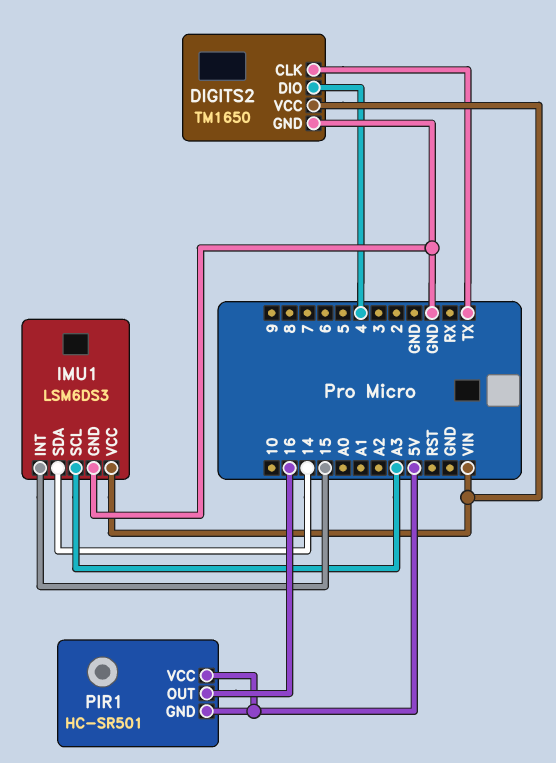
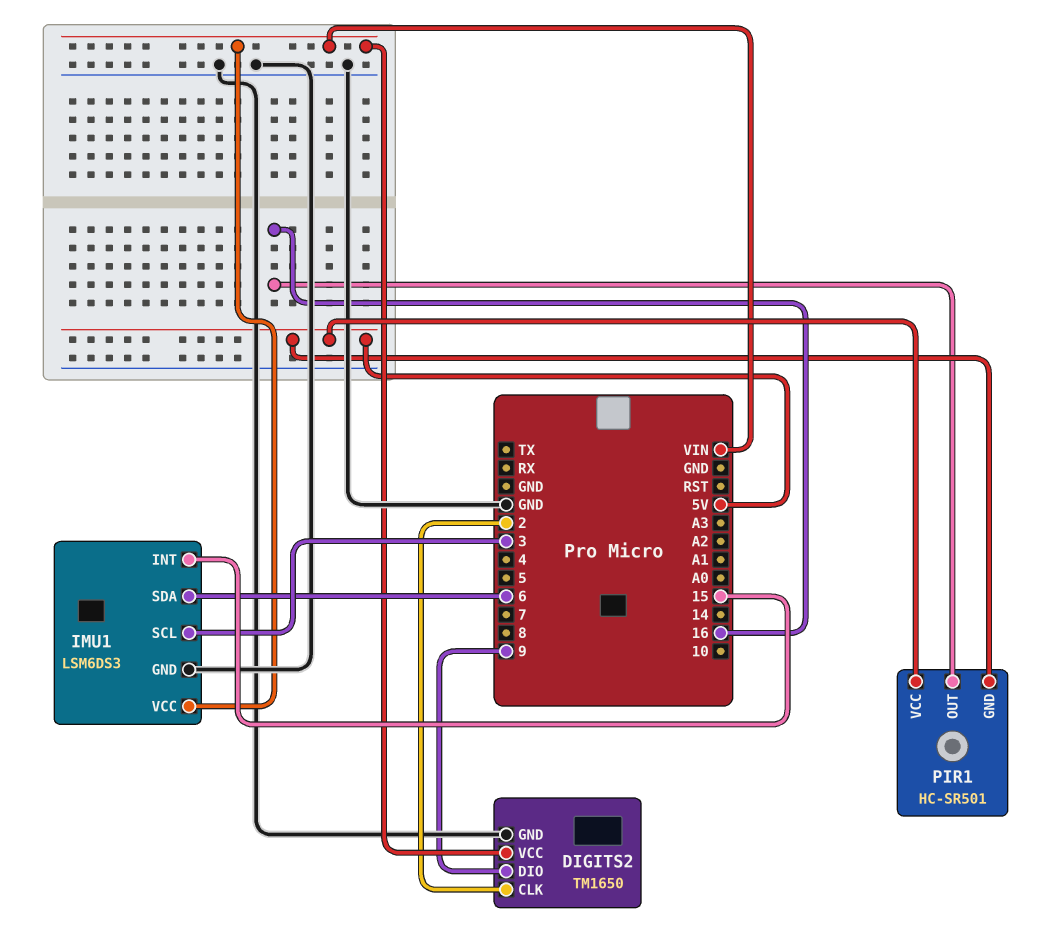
DIGITS2 pin CLK: TX -> 2
DIGITS2 pin DIO: 4 -> 9
IMU1 pin SCL: A3 -> 3
IMU1 pin SDA: 14 -> 6

